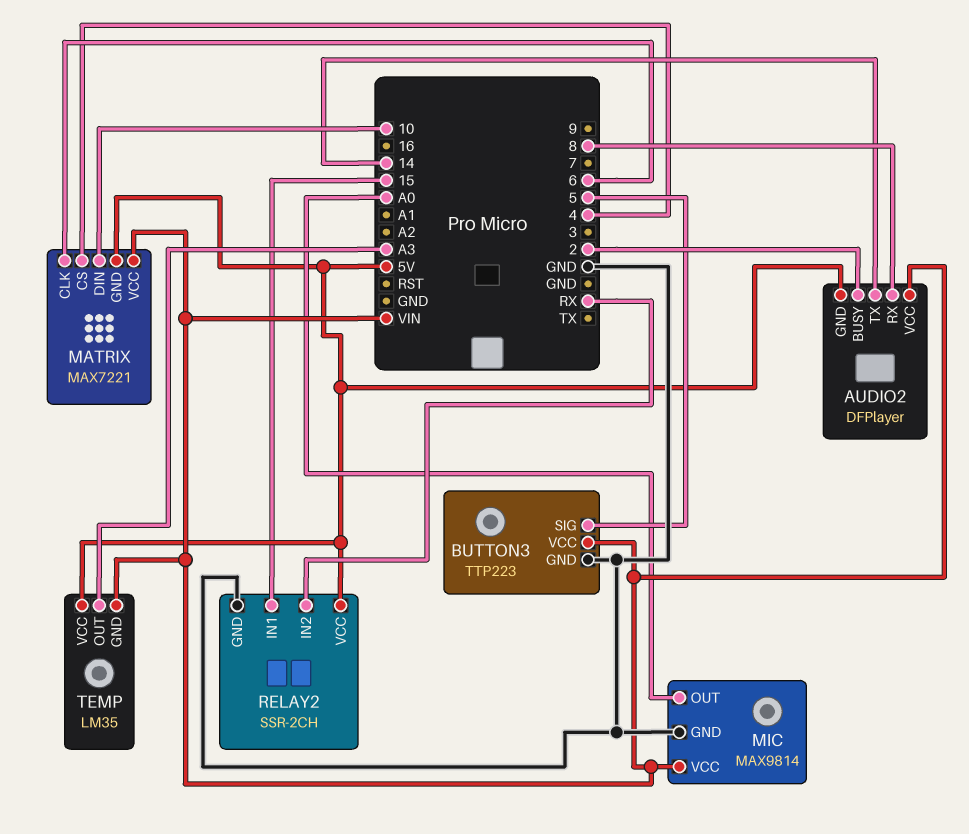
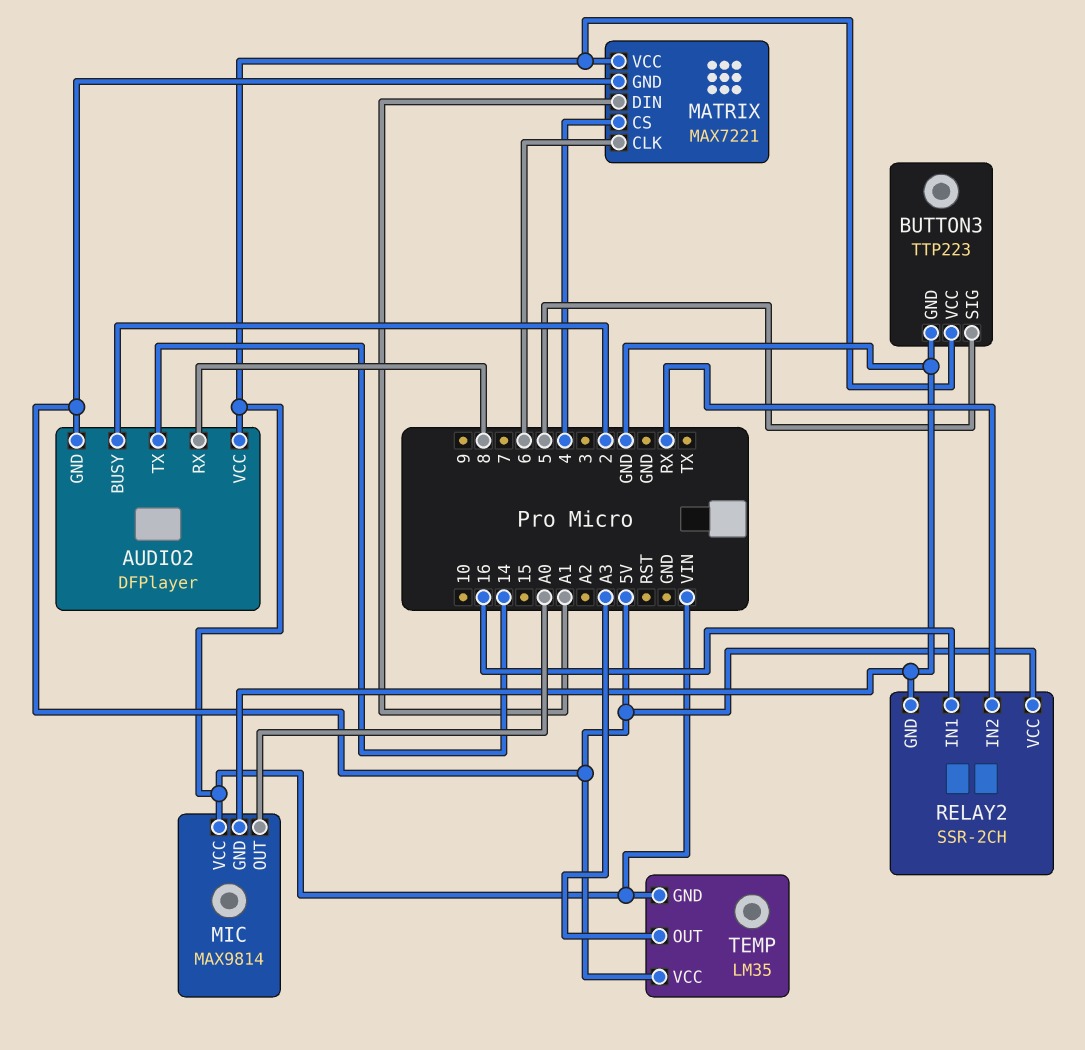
MATRIX pin DIN: 10 -> A1
RELAY2 pin IN1: 15 -> 16

